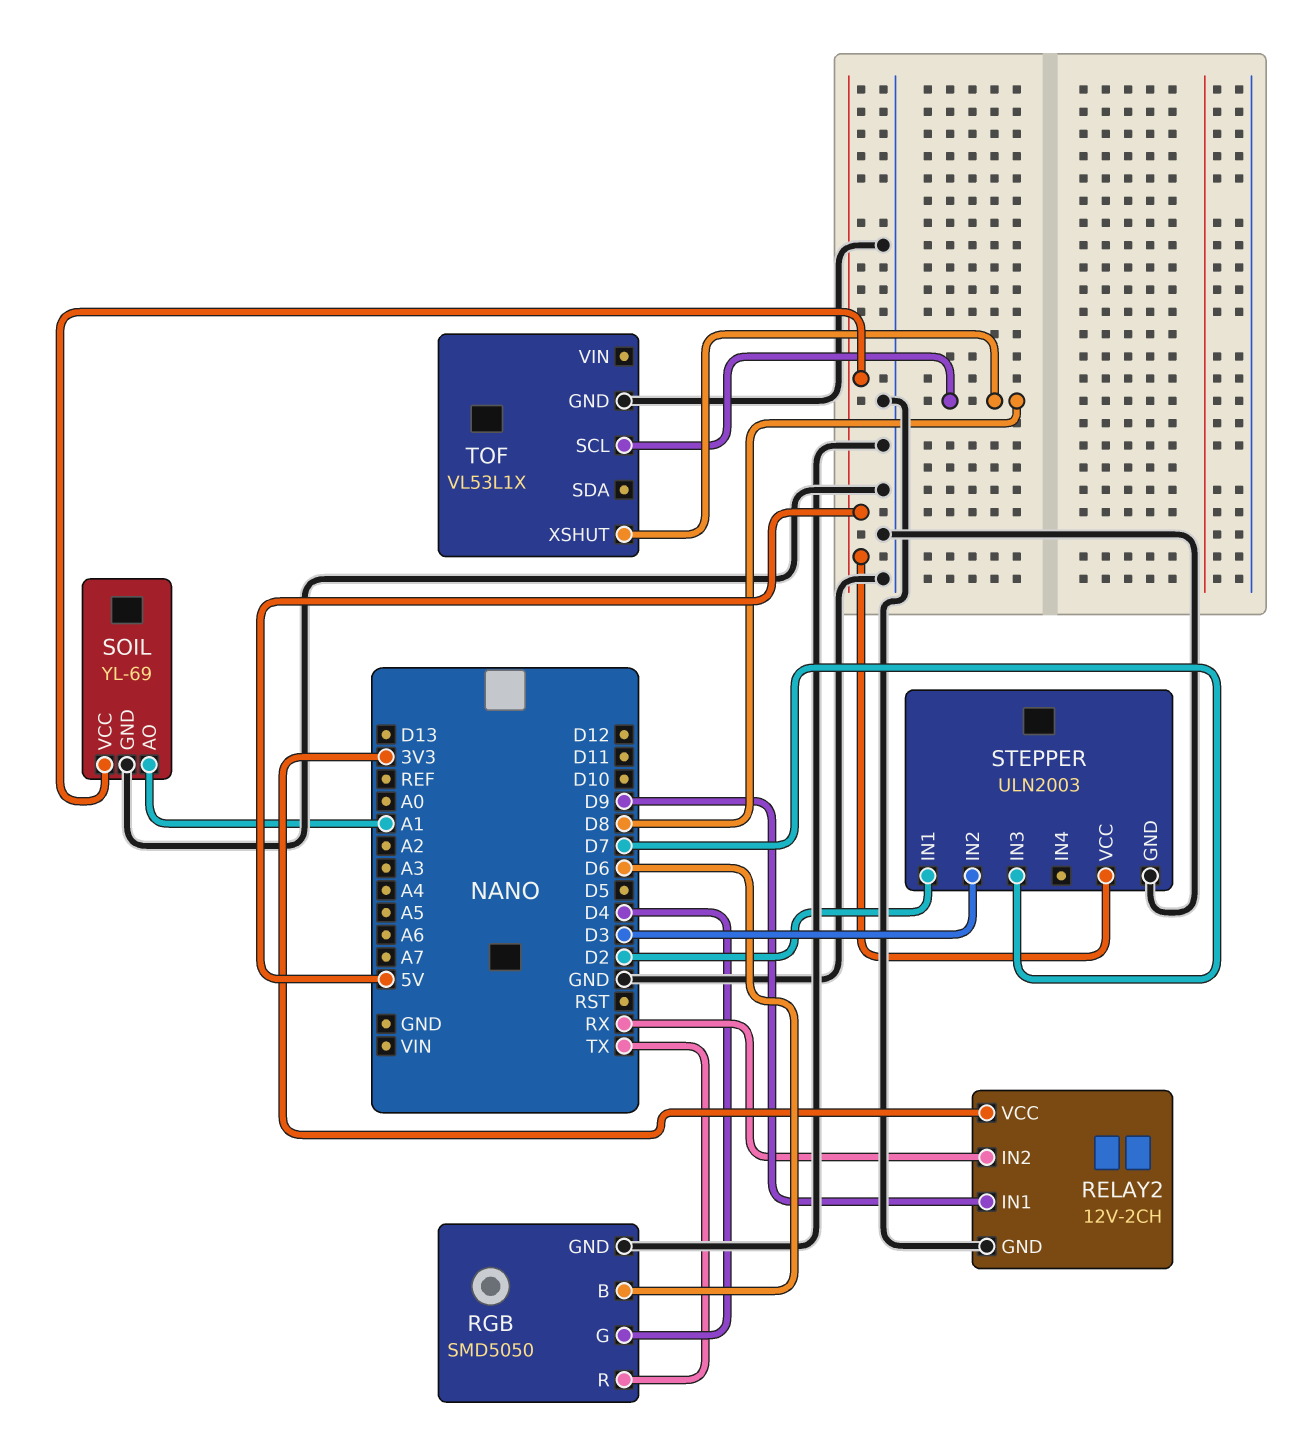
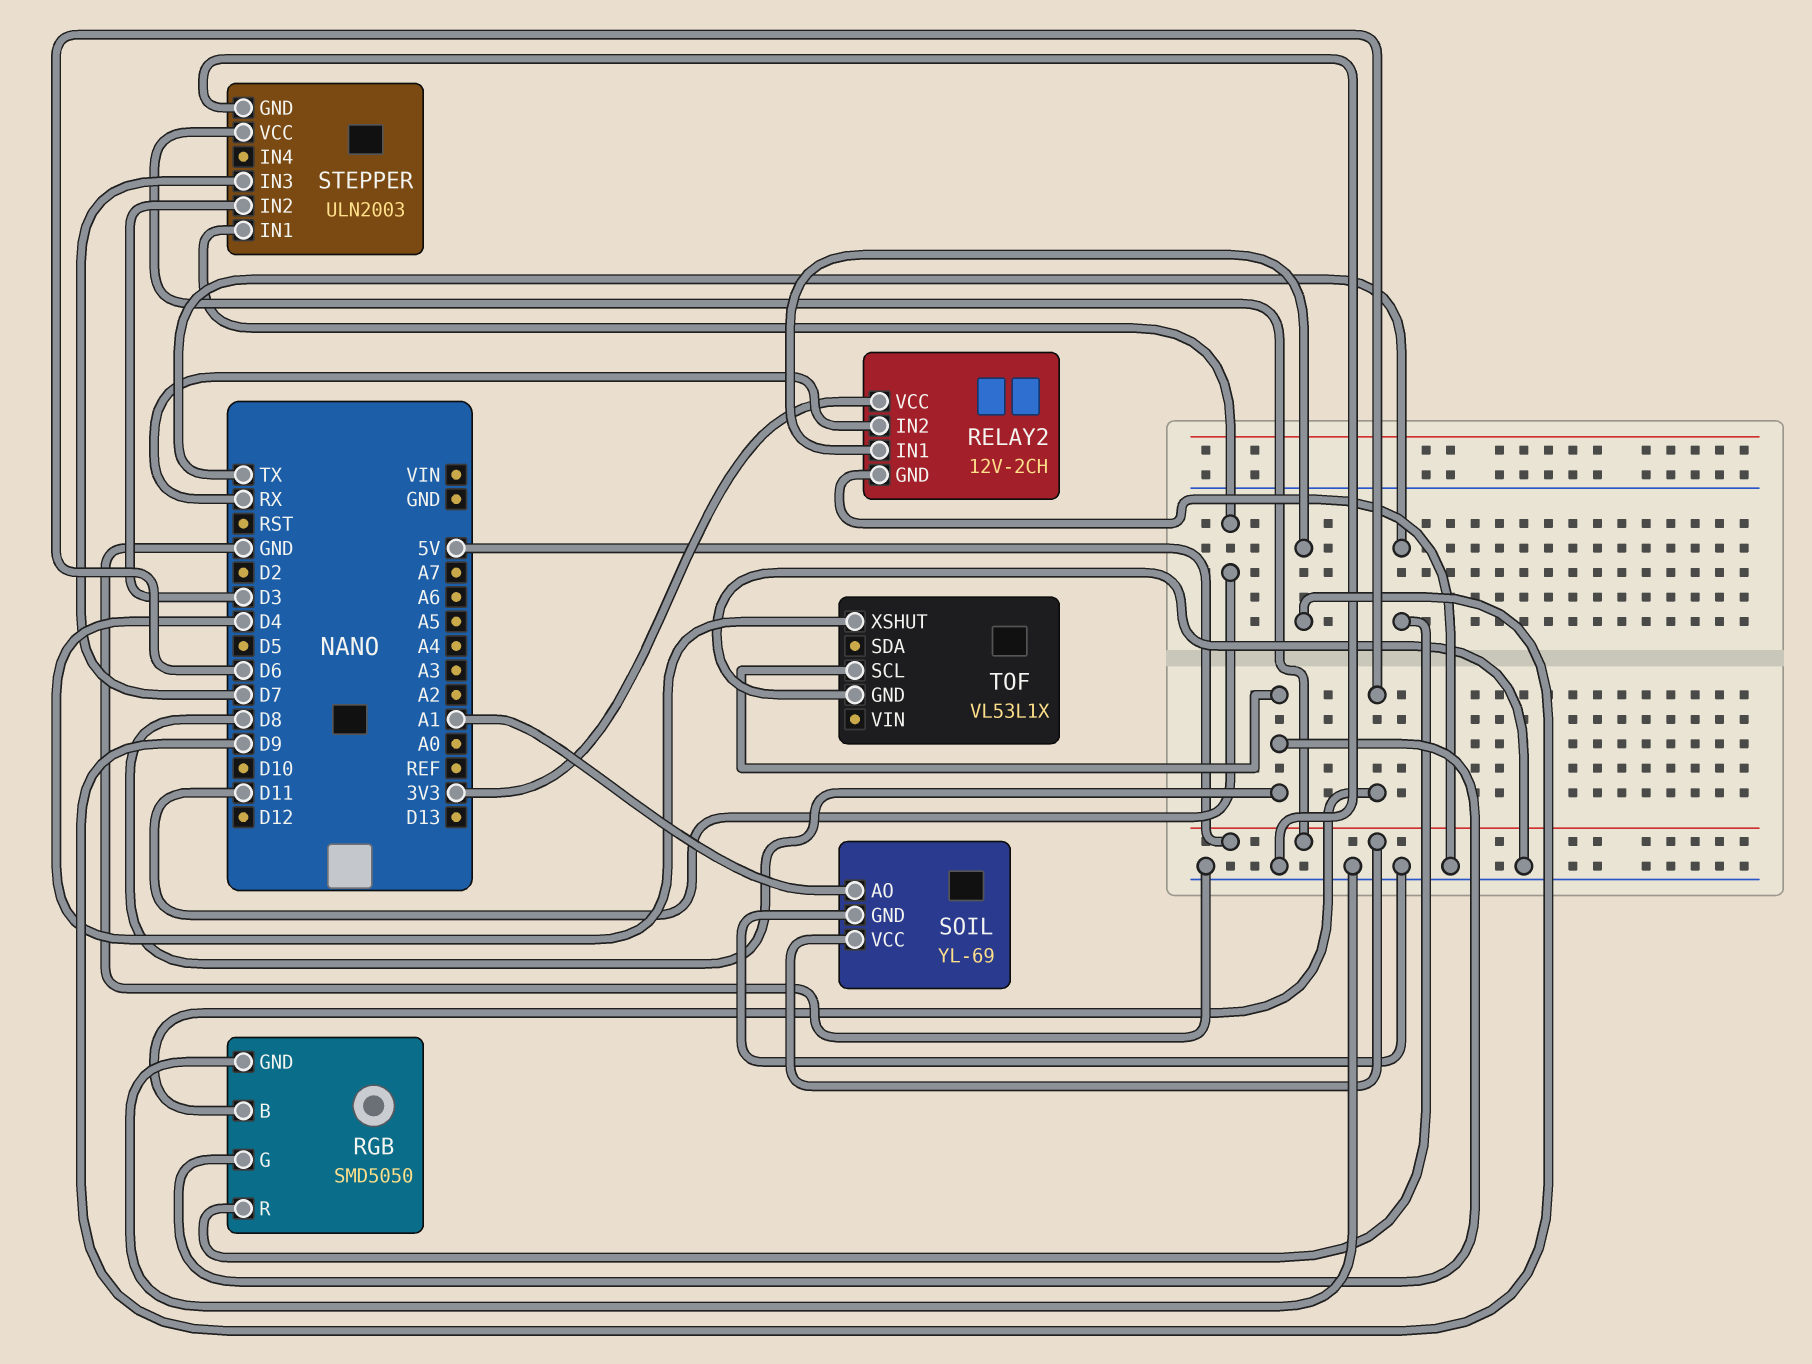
RGB pin G: D4 -> D8
STEPPER pin IN1: D2 -> D11
TOF pin XSHUT: D8 -> D4

